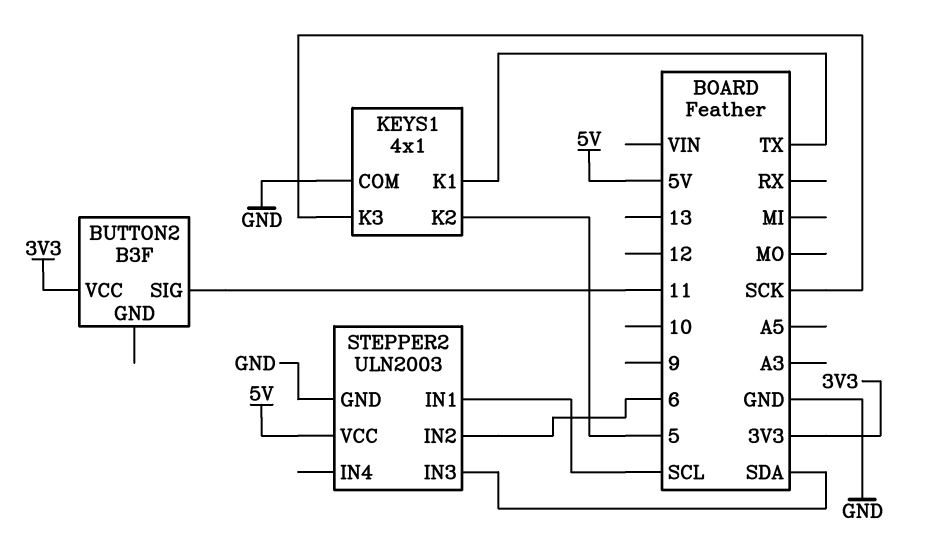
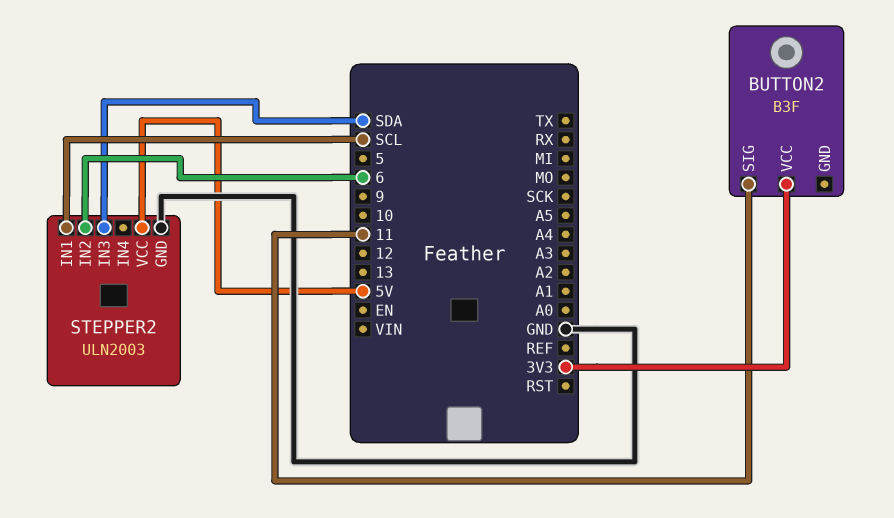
KEYS1: 4x1 -> none
KEYS1 pin COM: GND -> none
KEYS1 pin K1: TX -> none
KEYS1 pin K2: 5 -> none
KEYS1 pin K3: SCK -> none

